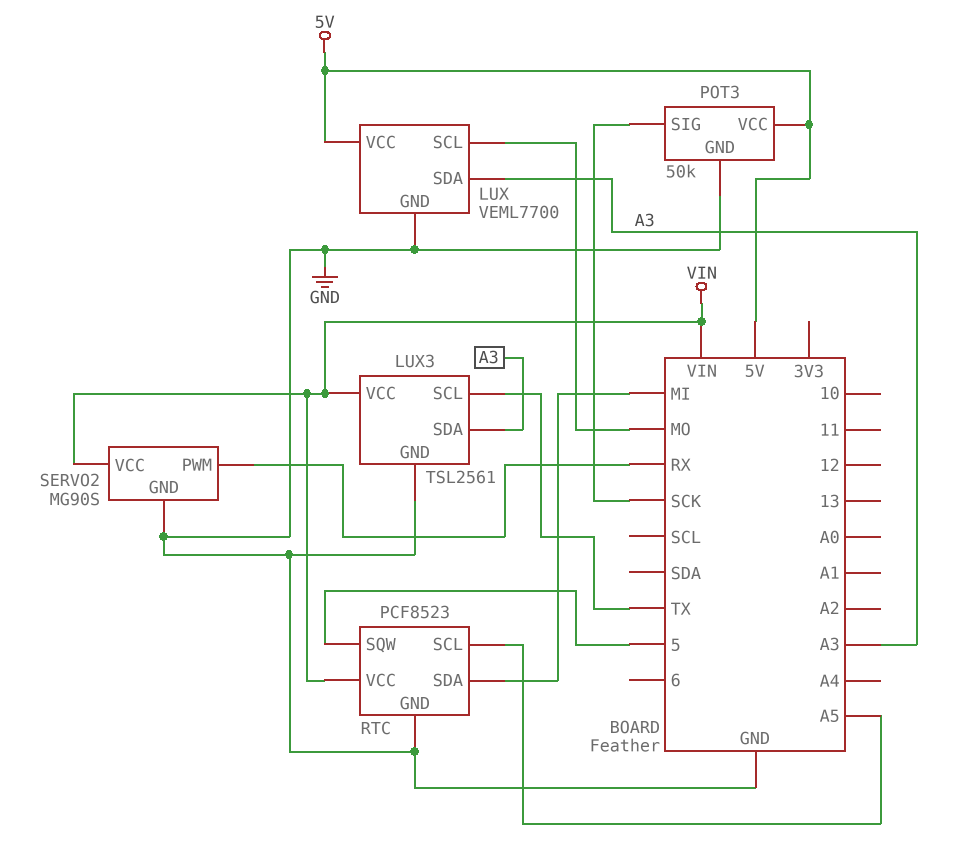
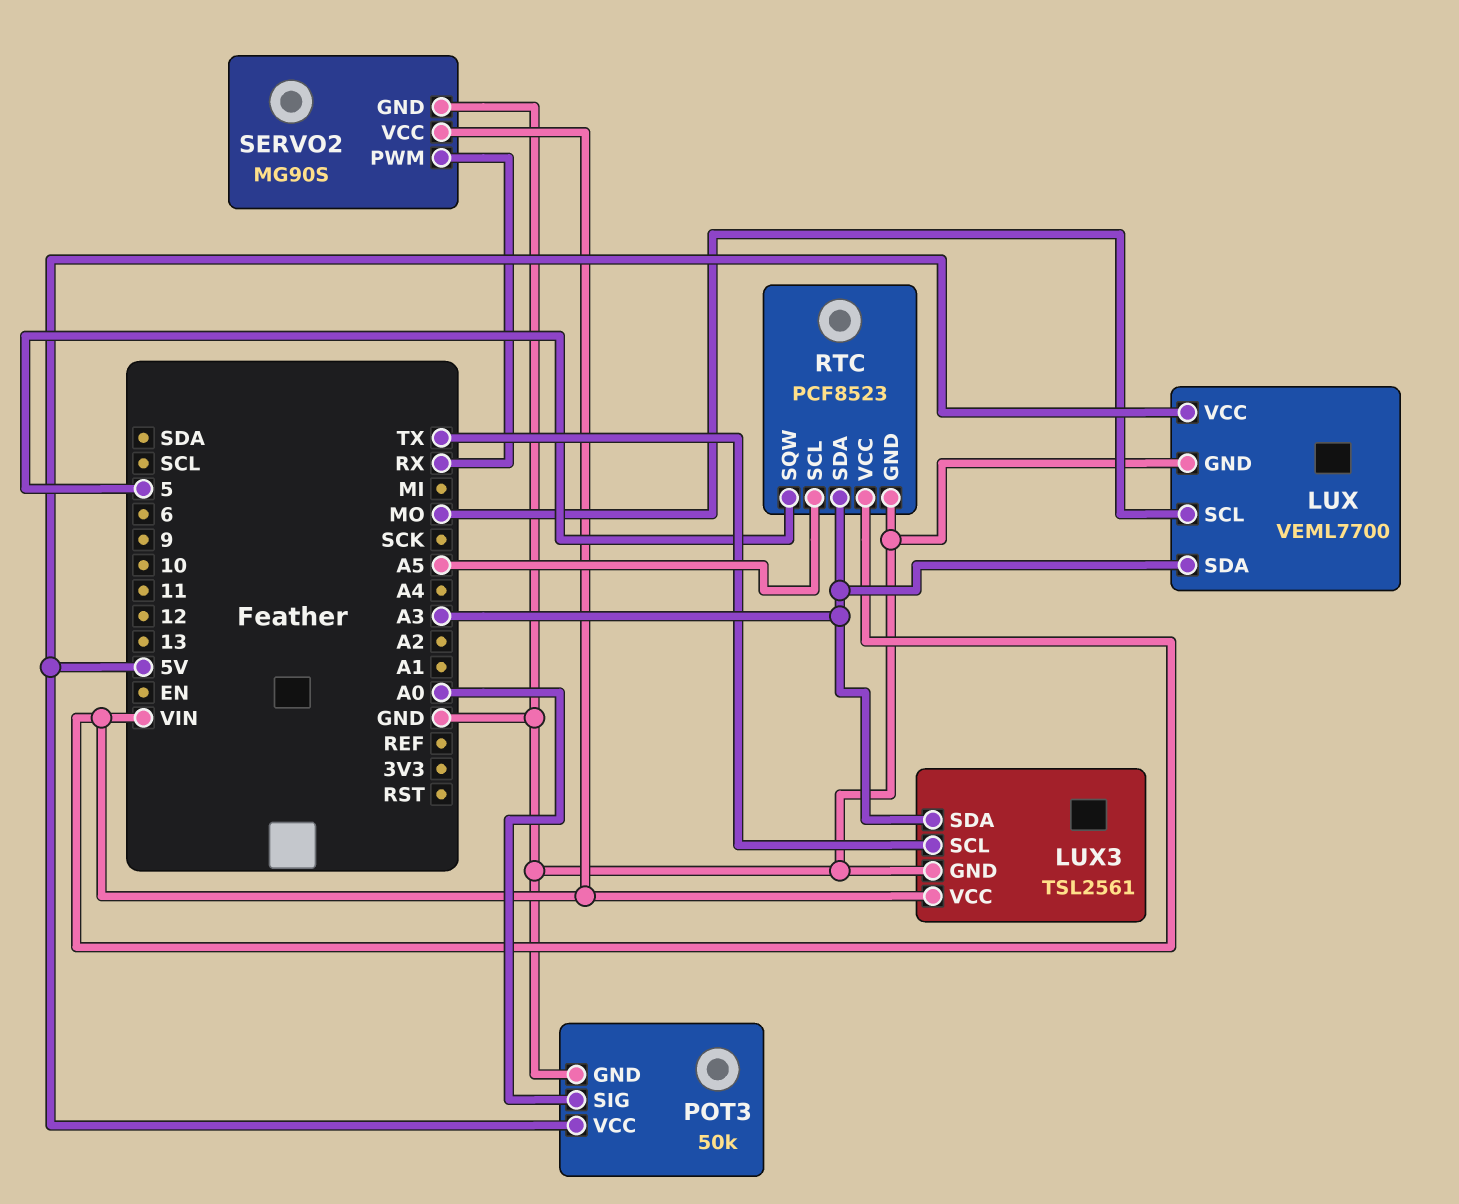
POT3 pin SIG: SCK -> A0
RTC pin SDA: MI -> A3

